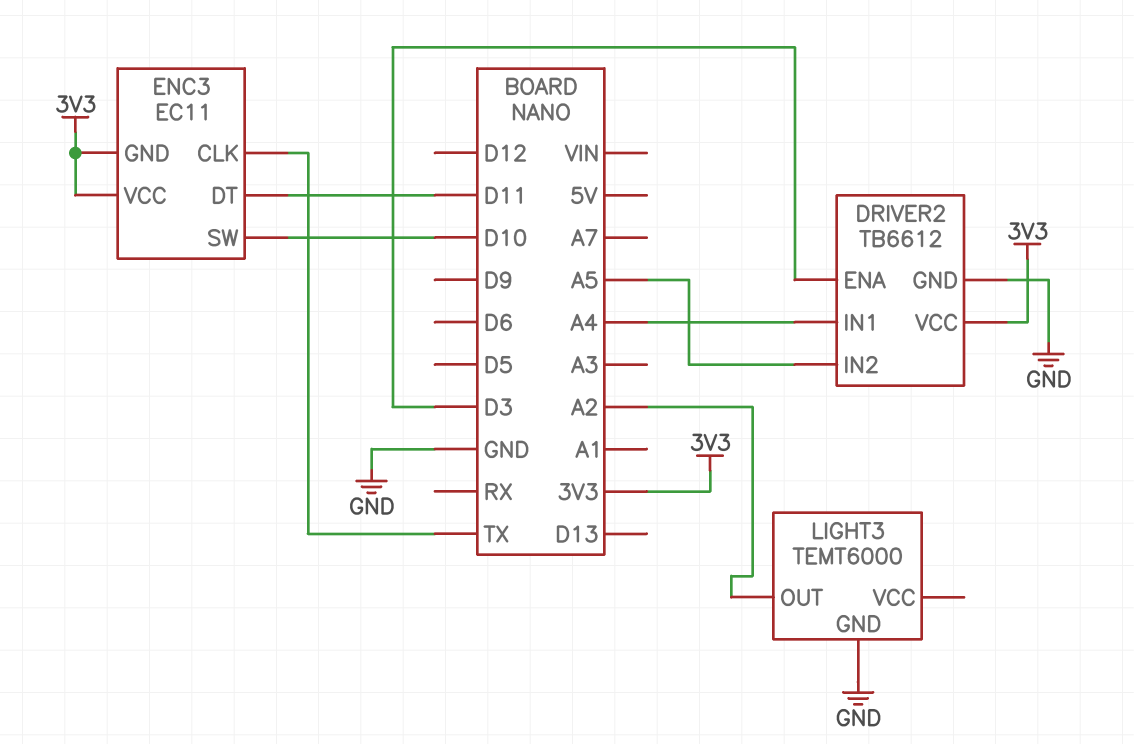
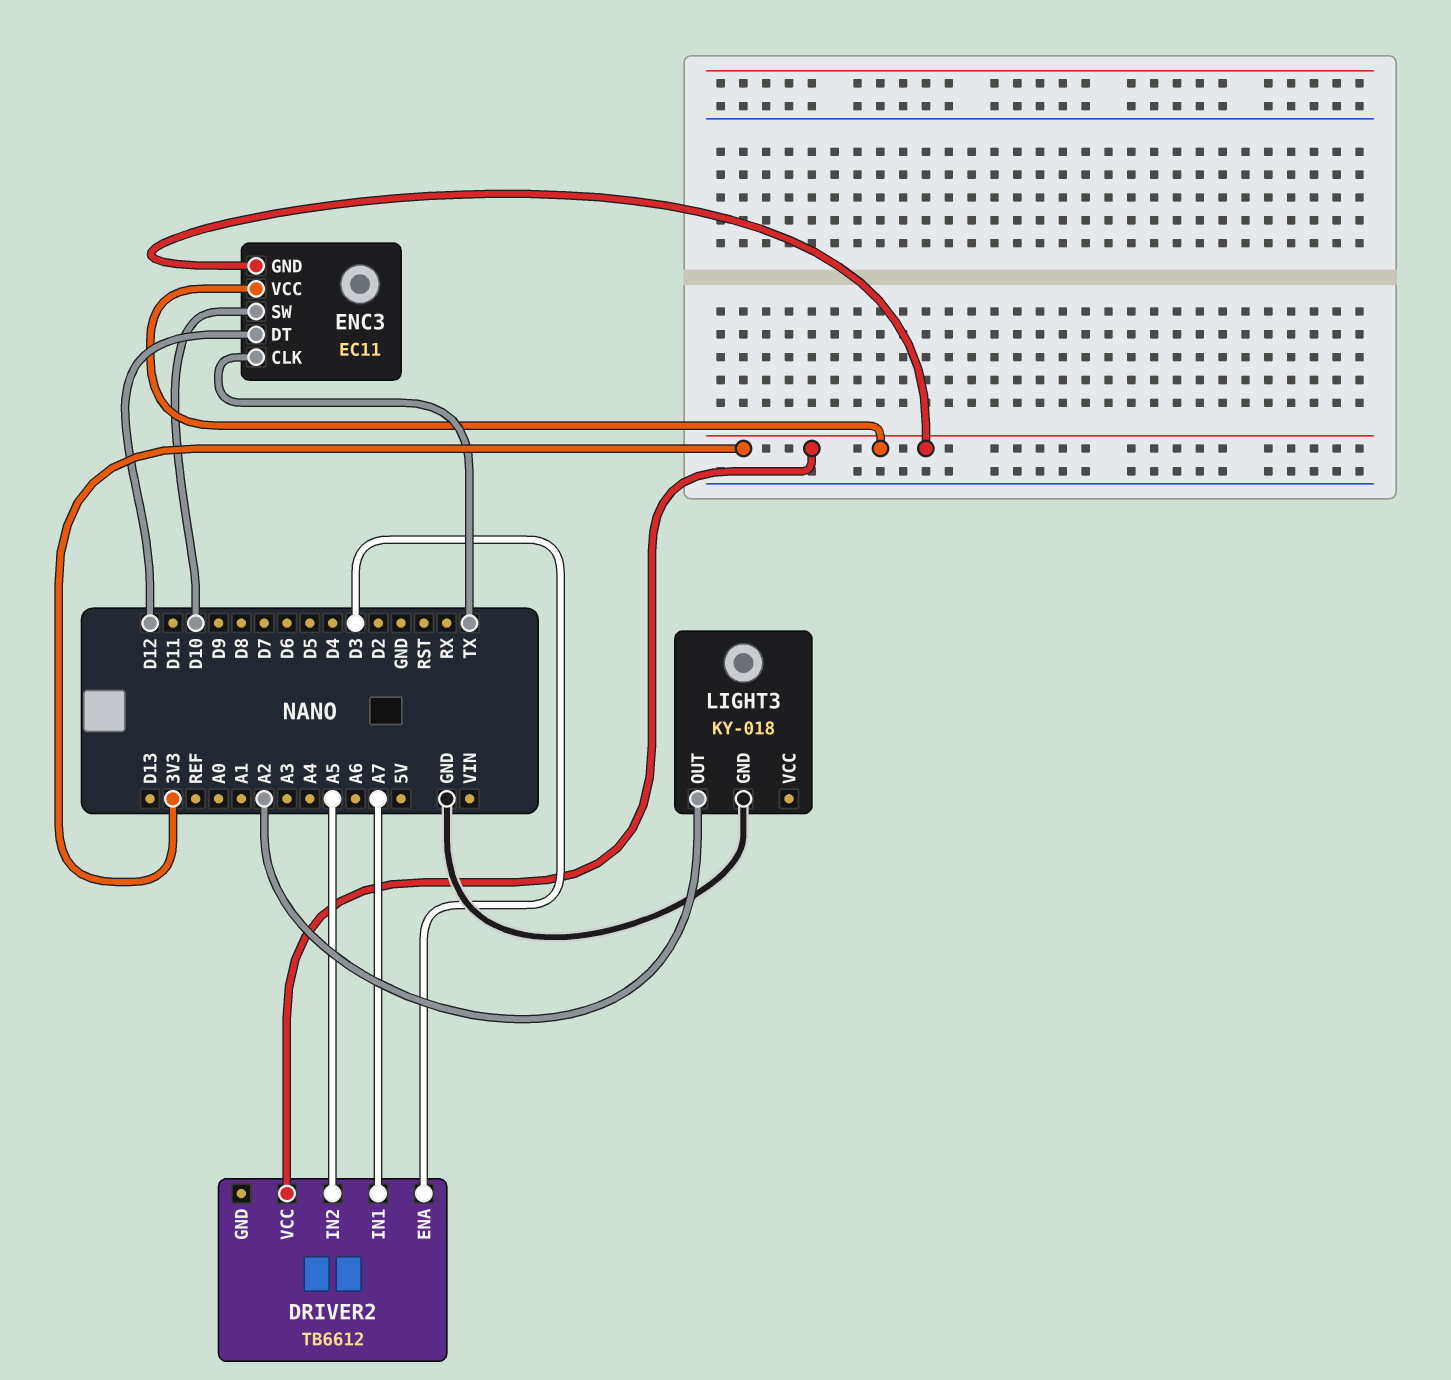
DRIVER2 pin GND: GND -> none
DRIVER2 pin IN1: A4 -> A7
ENC3 pin DT: D11 -> D12
LIGHT3: TEMT6000 -> KY-018

